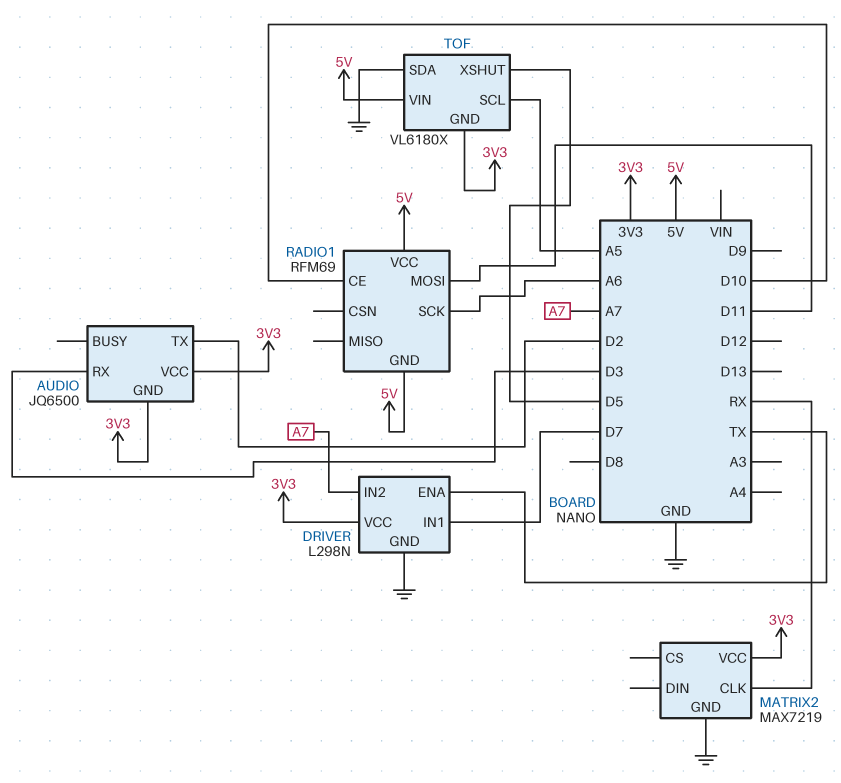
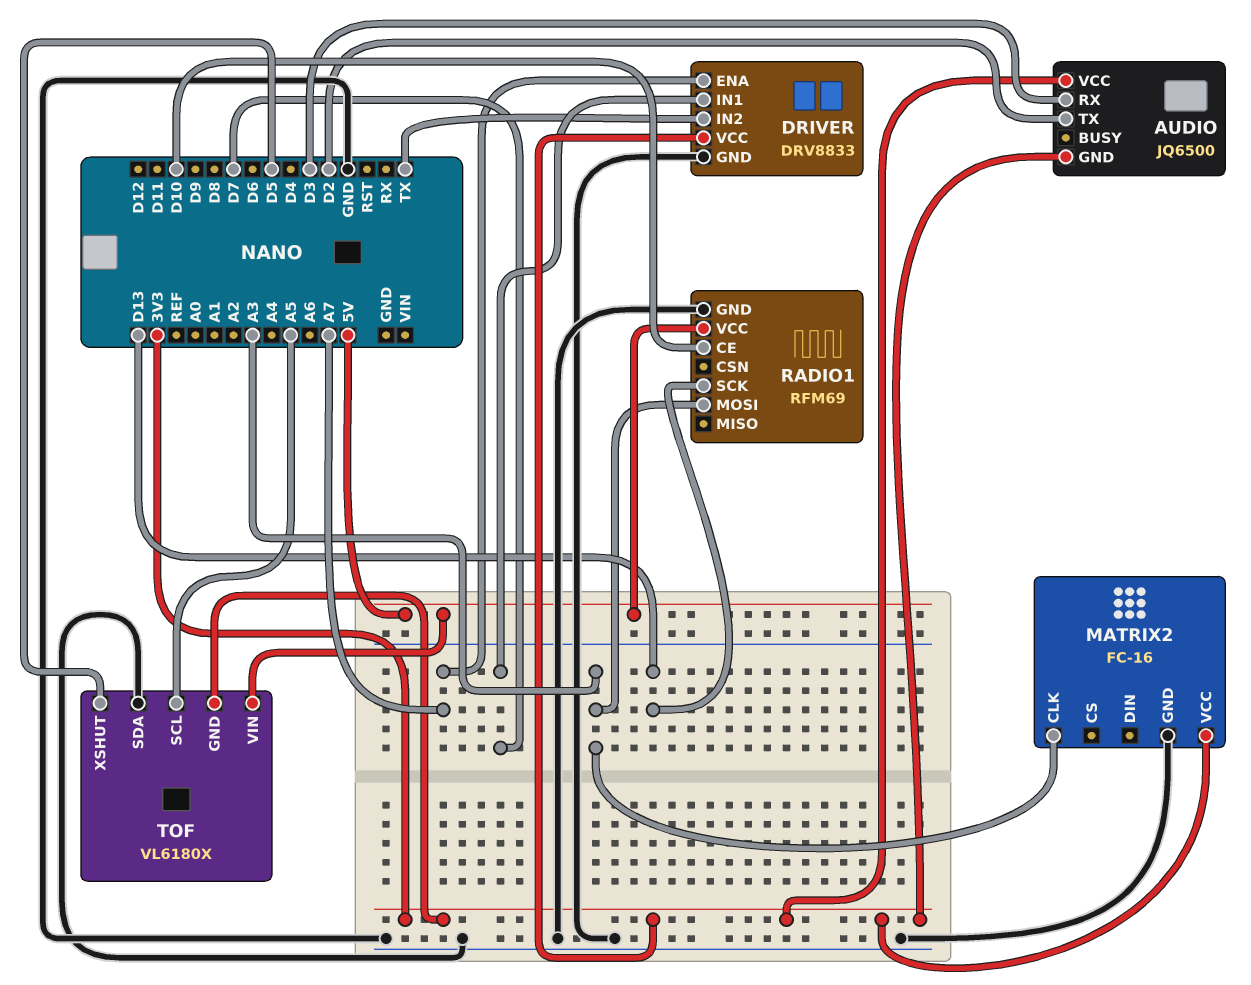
DRIVER: L298N -> DRV8833
DRIVER pin ENA: TX -> A7
DRIVER pin IN2: A7 -> TX
MATRIX2: MAX7219 -> FC-16
MATRIX2 pin CLK: RX -> A3
RADIO1 pin GND: 5V -> GND
RADIO1 pin MOSI: D11 -> A3
RADIO1 pin SCK: A6 -> D13

